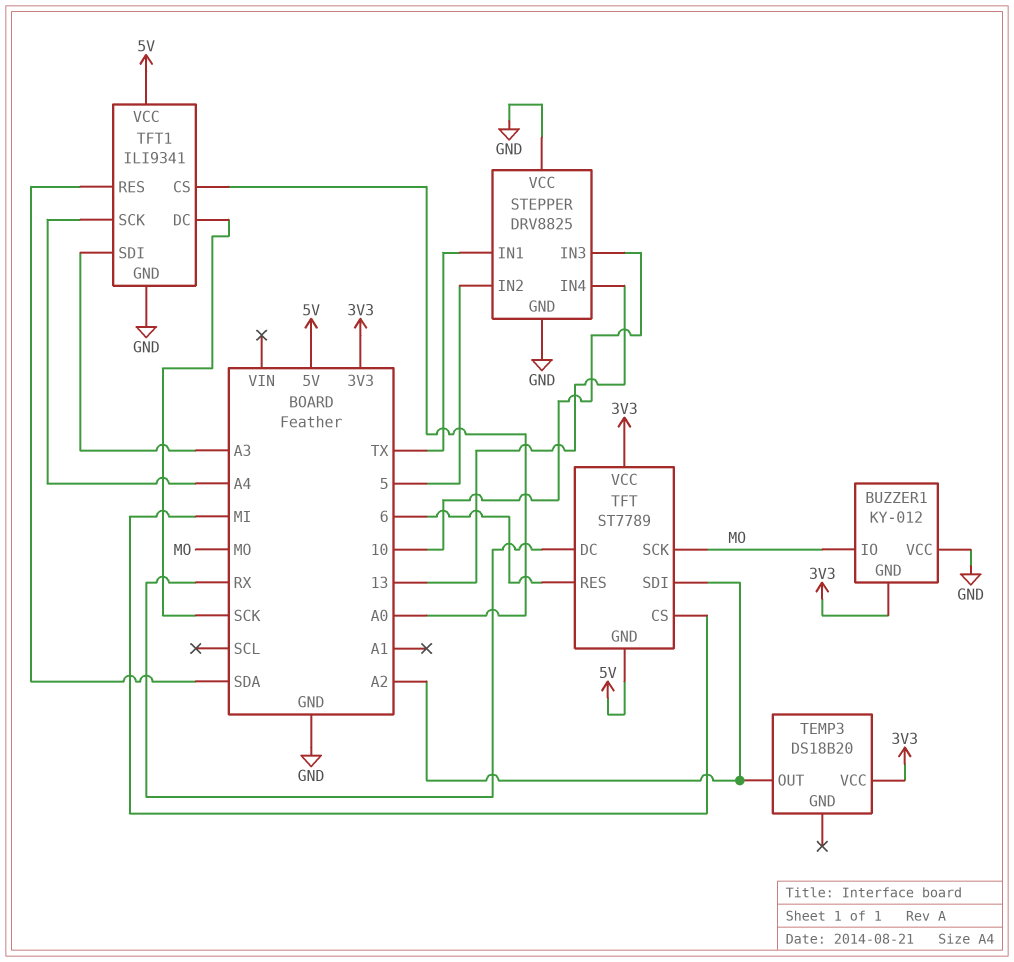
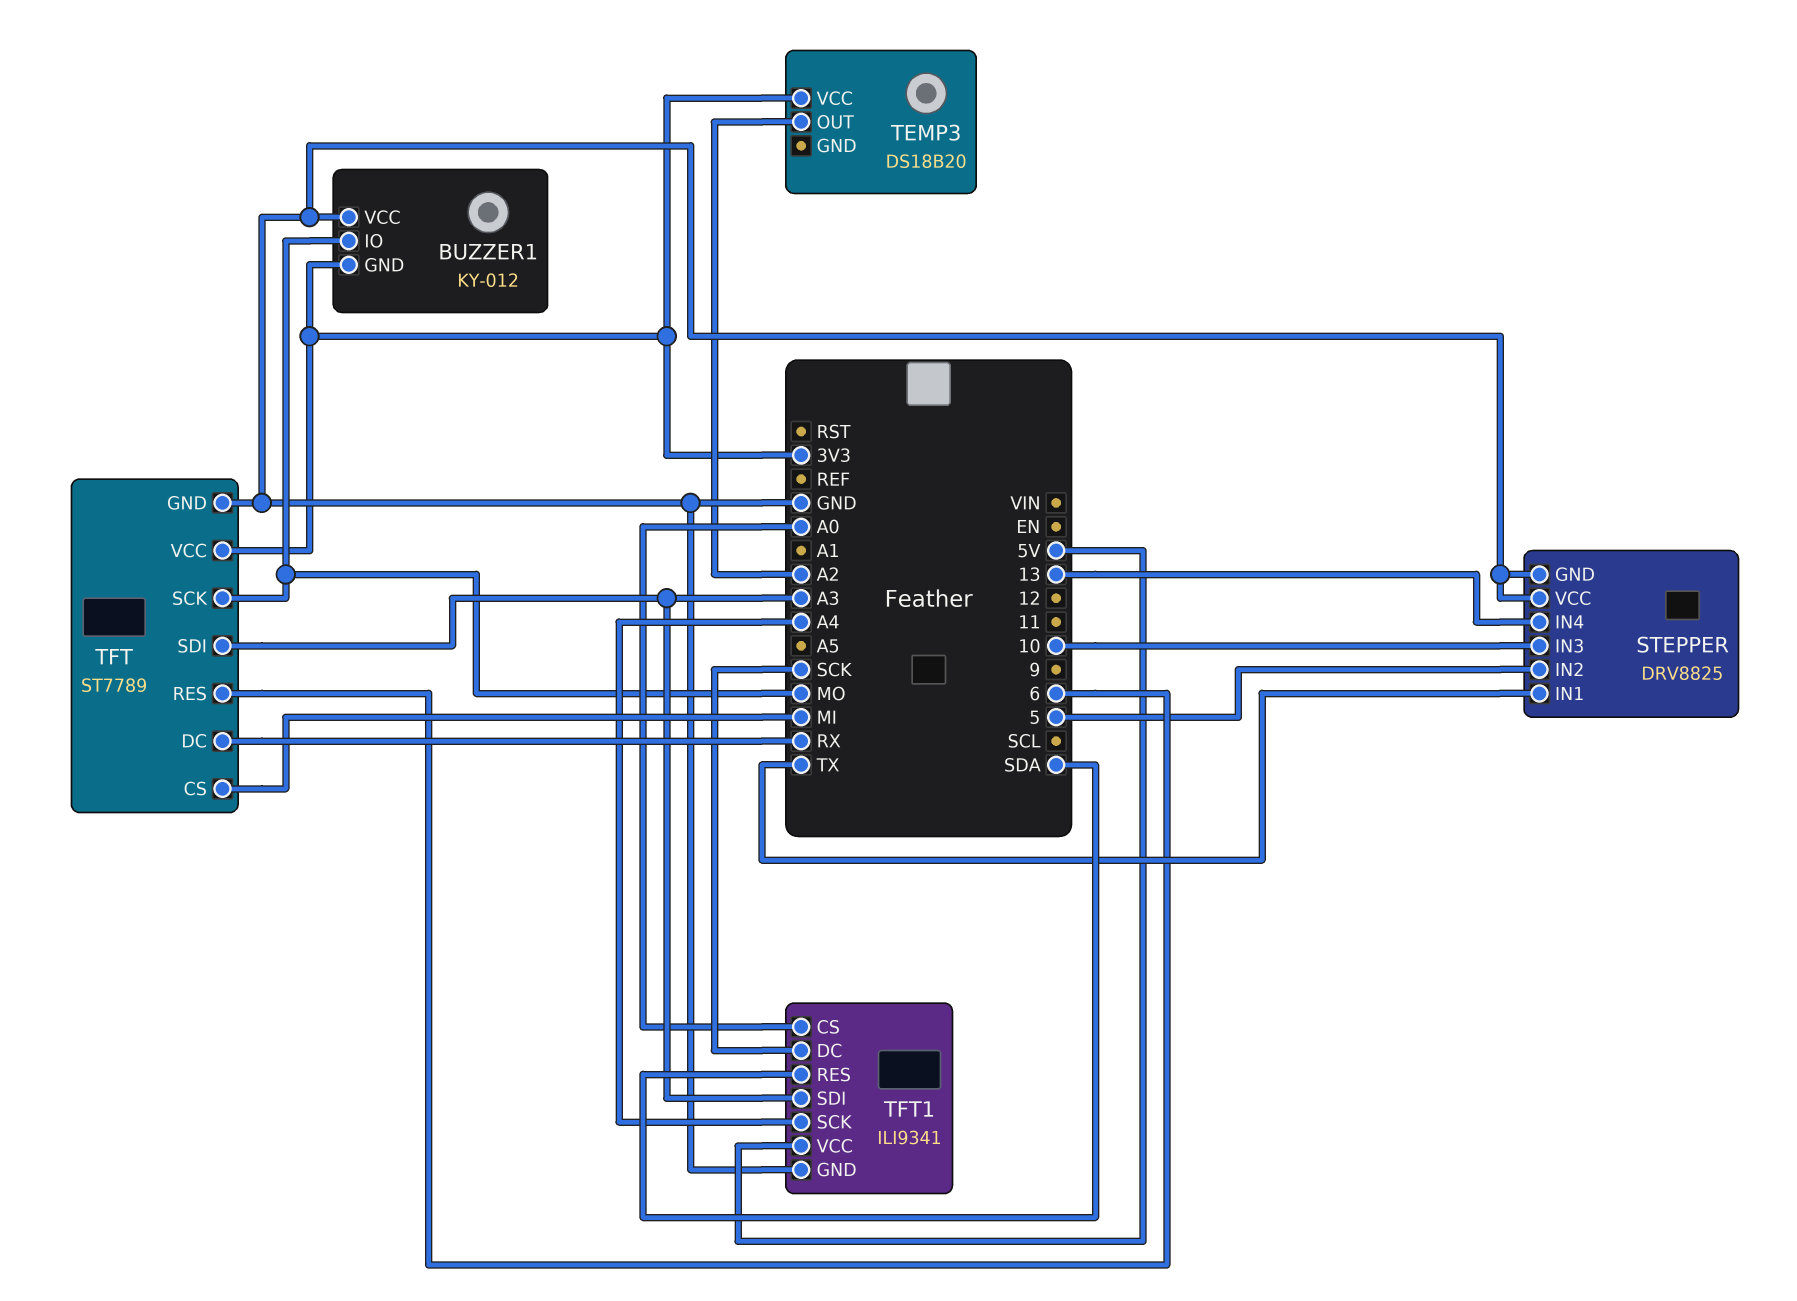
TFT pin GND: 5V -> GND
TFT pin SDI: A2 -> A3

